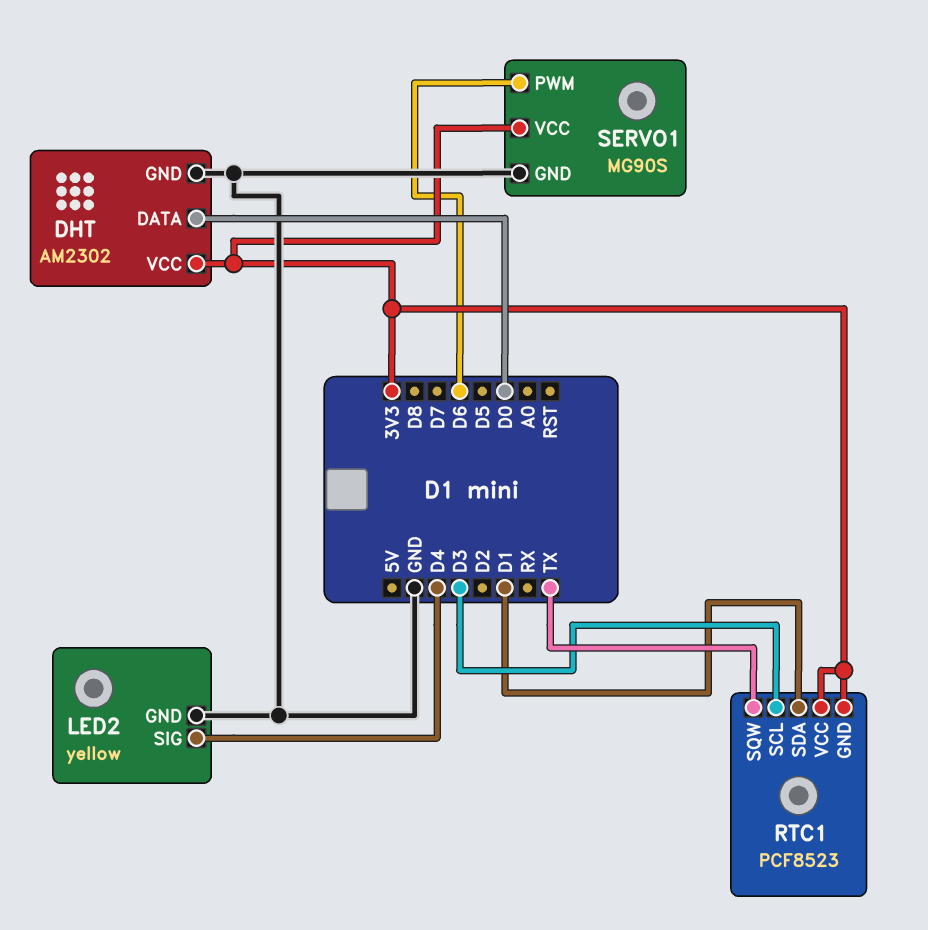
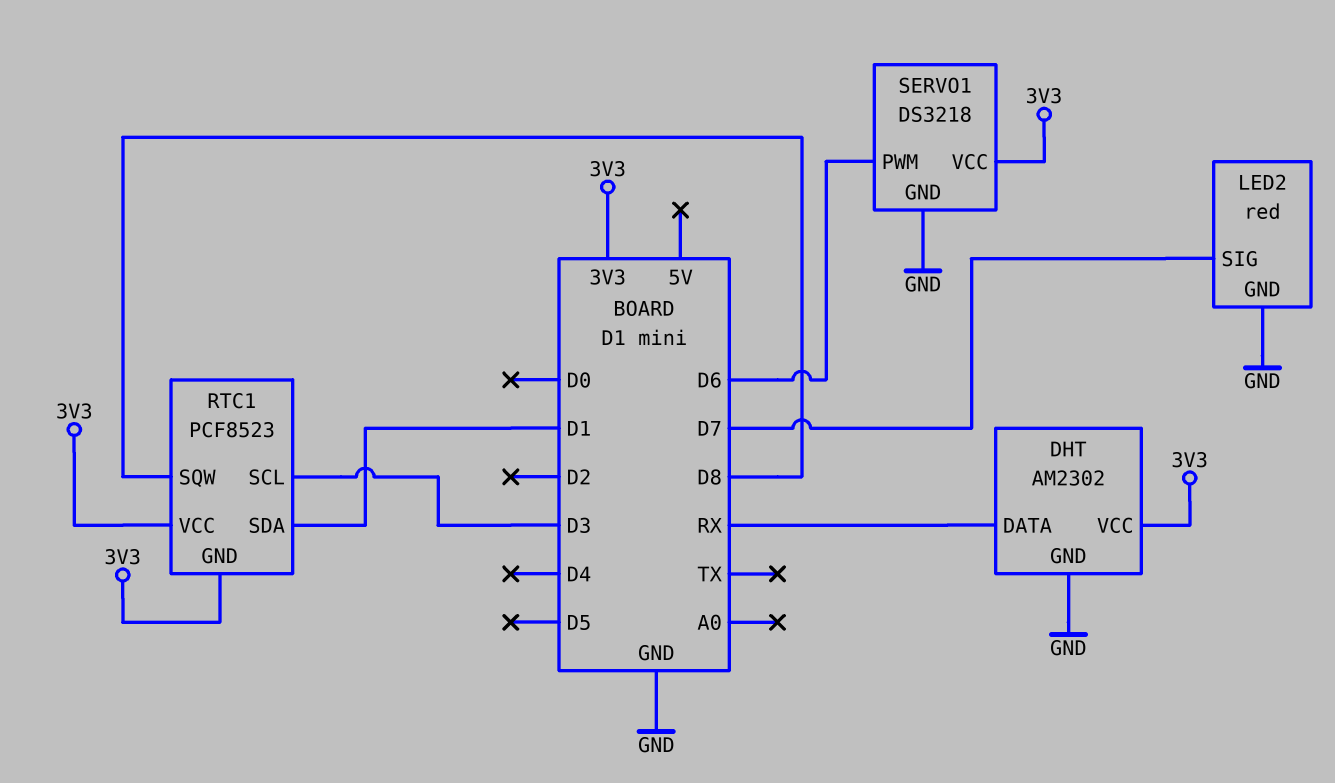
DHT pin DATA: D0 -> RX
LED2: yellow -> red
LED2 pin SIG: D4 -> D7
RTC1 pin SQW: TX -> D8
SERVO1: MG90S -> DS3218

